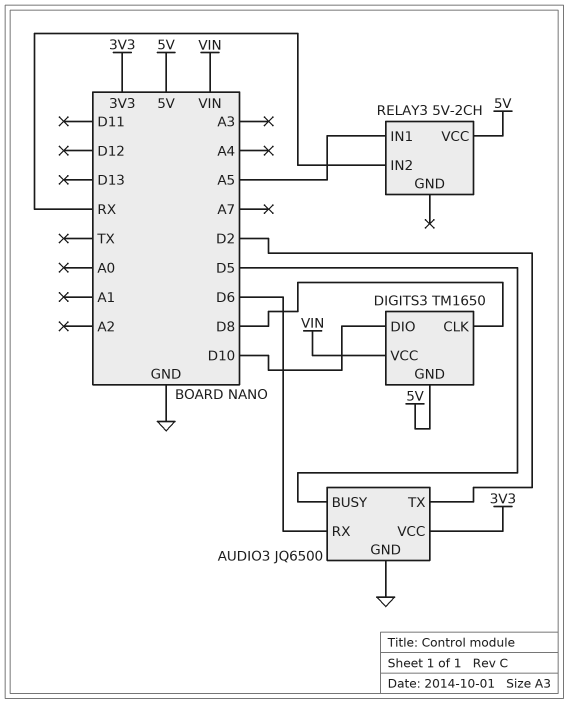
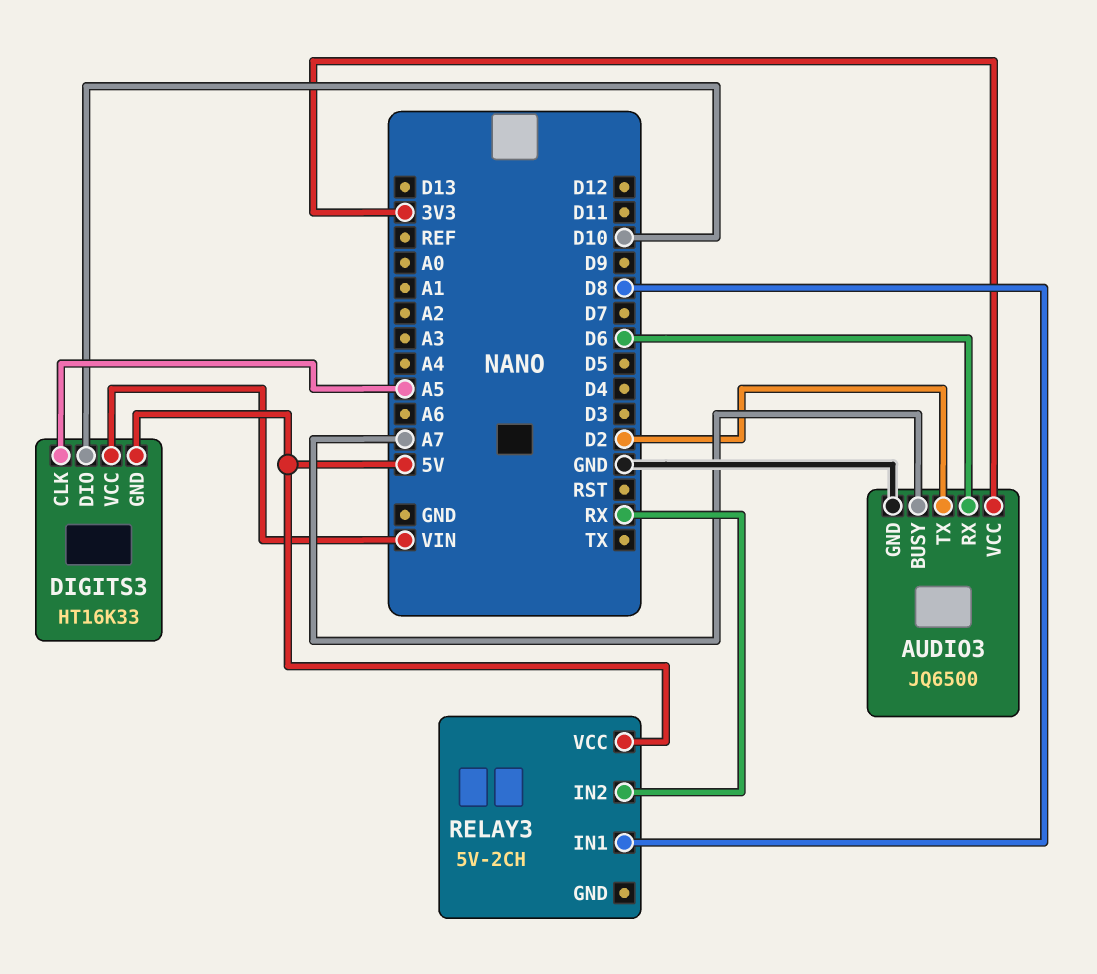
AUDIO3 pin BUSY: D5 -> A7
DIGITS3: TM1650 -> HT16K33
DIGITS3 pin CLK: D8 -> A5
RELAY3 pin IN1: A5 -> D8

